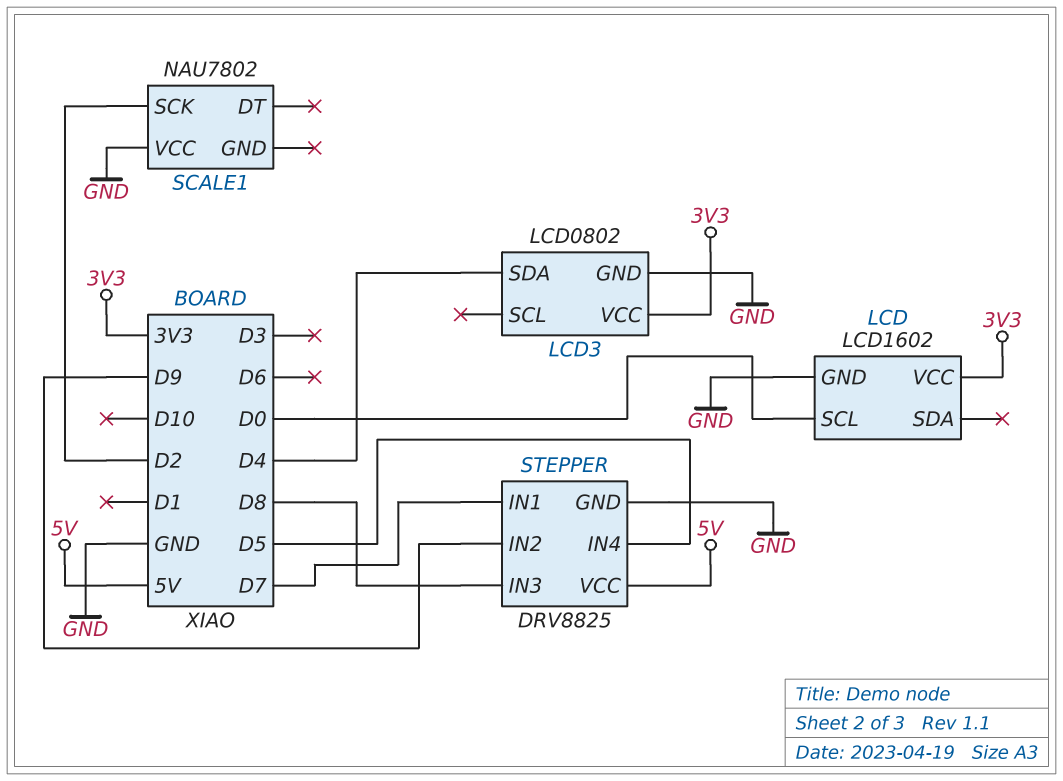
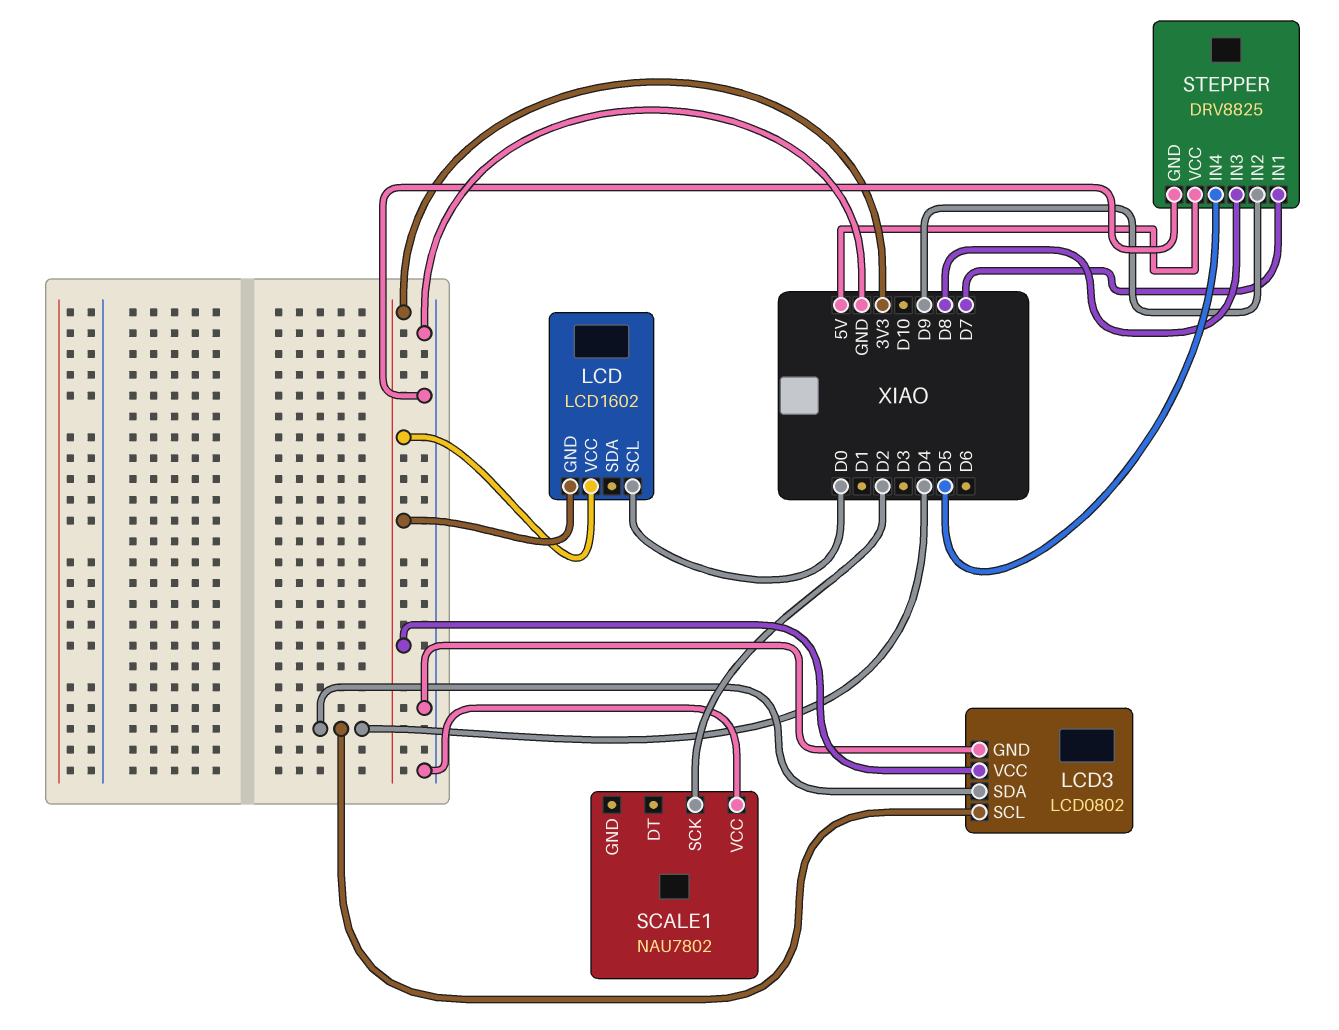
LCD pin GND: GND -> 3V3
LCD3 pin SCL: none -> D4

